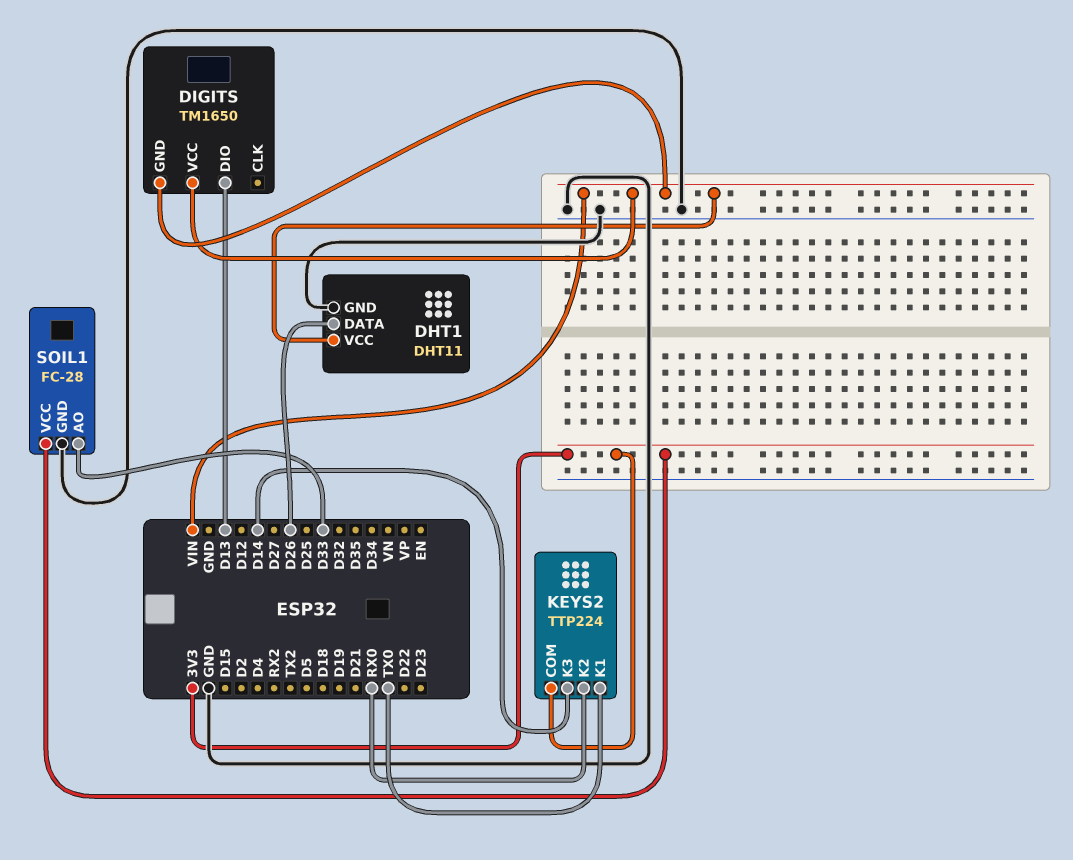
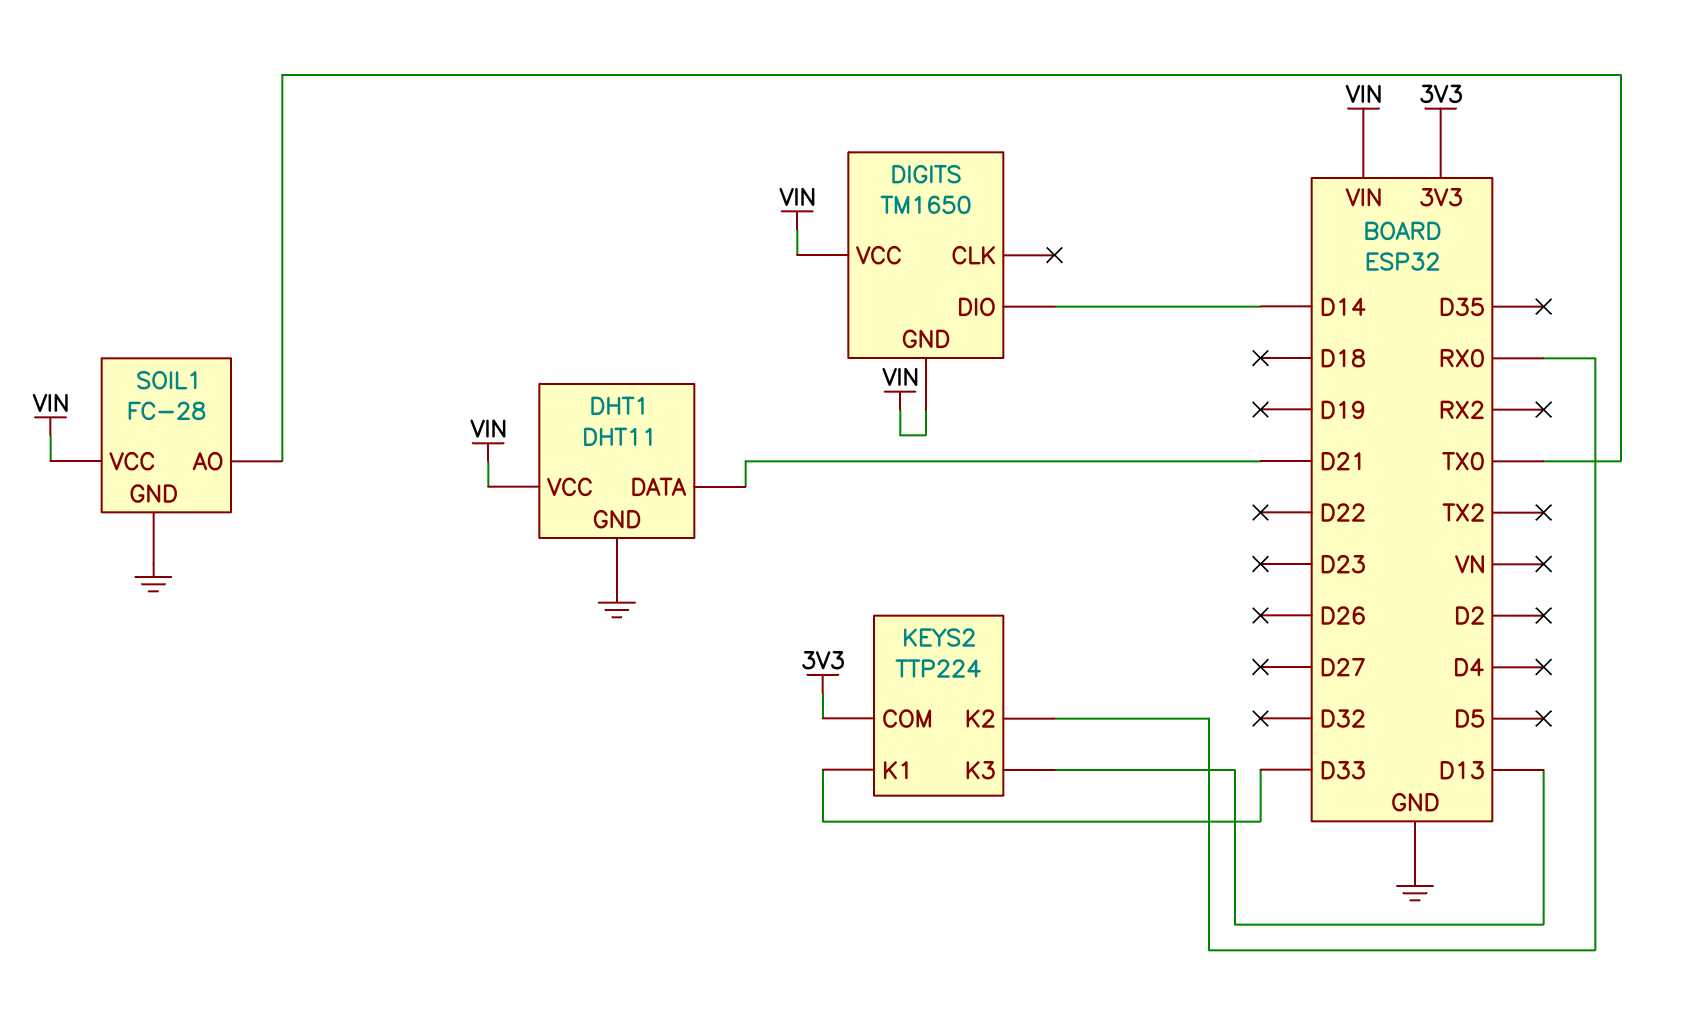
DHT1 pin DATA: D26 -> D21
DIGITS pin DIO: D13 -> D14
KEYS2 pin K1: TX0 -> D33
KEYS2 pin K3: D14 -> D13
SOIL1 pin AO: D33 -> TX0
SOIL1 pin VCC: 3V3 -> VIN

